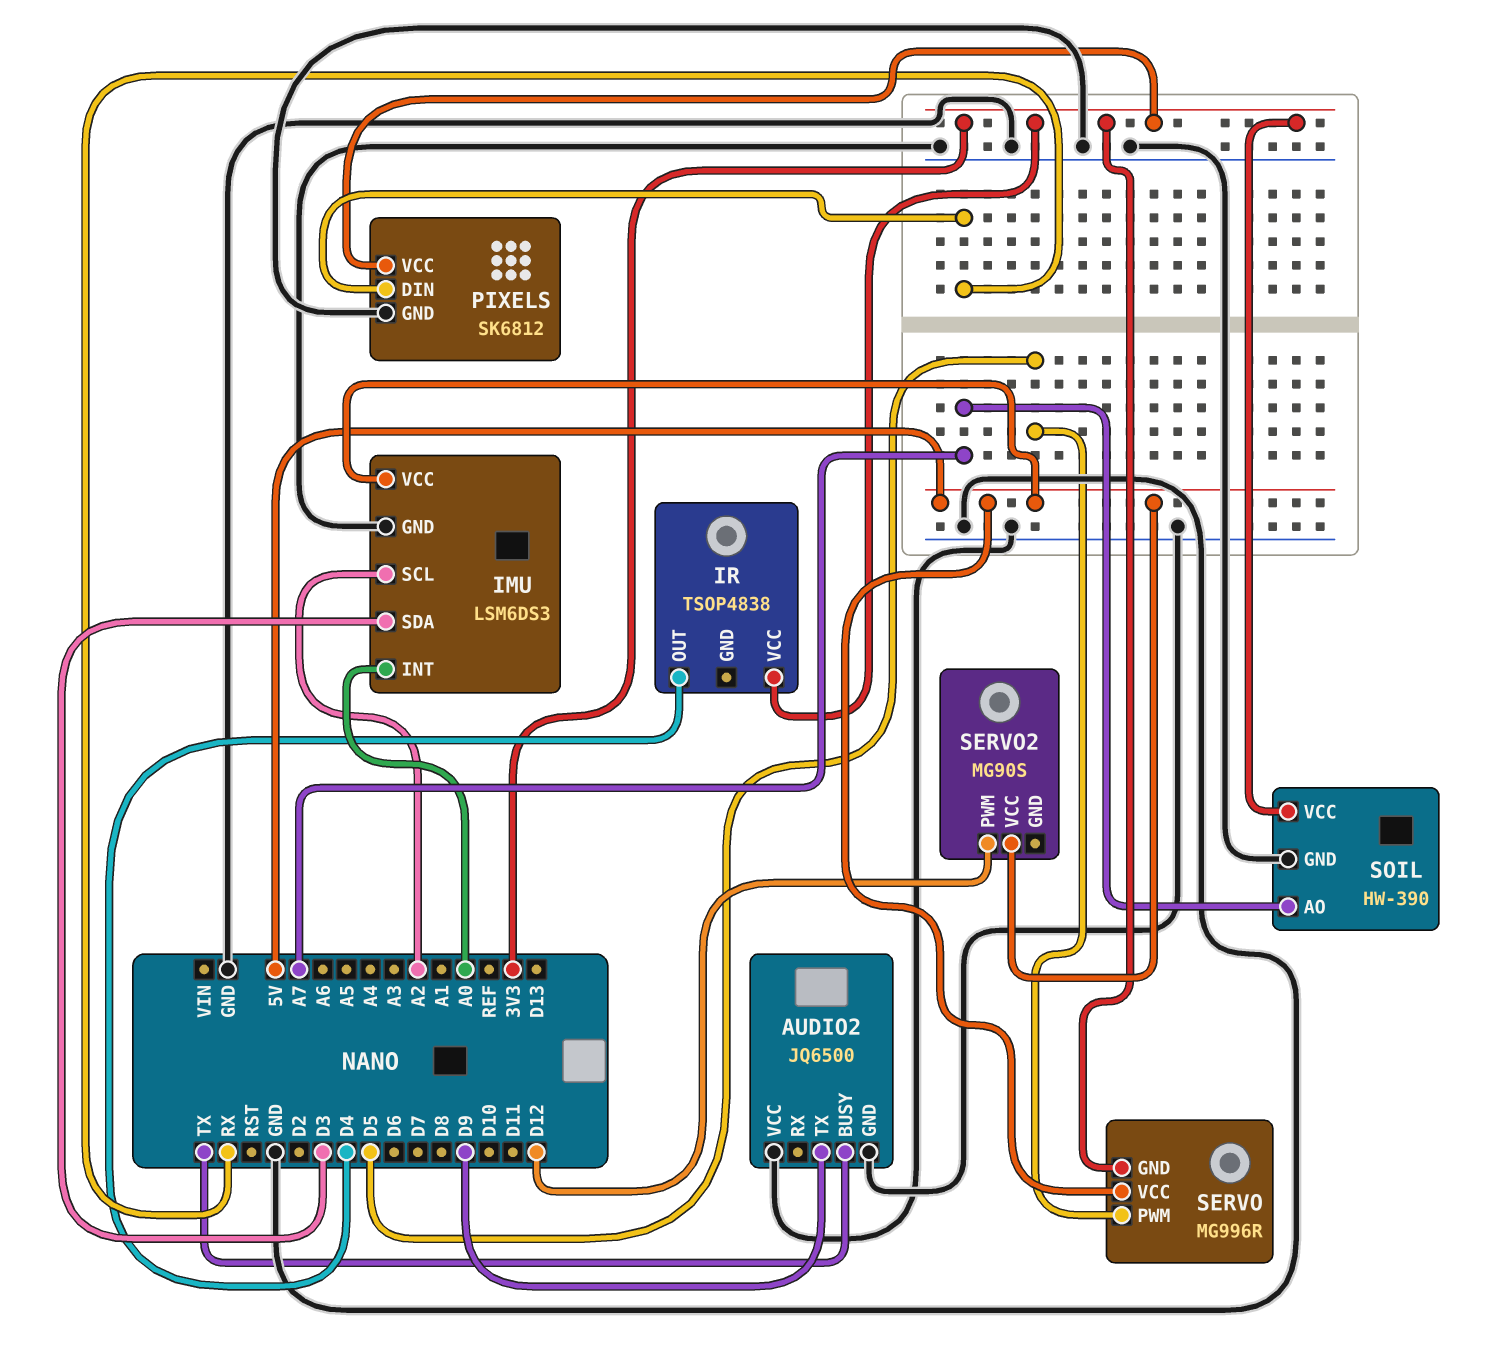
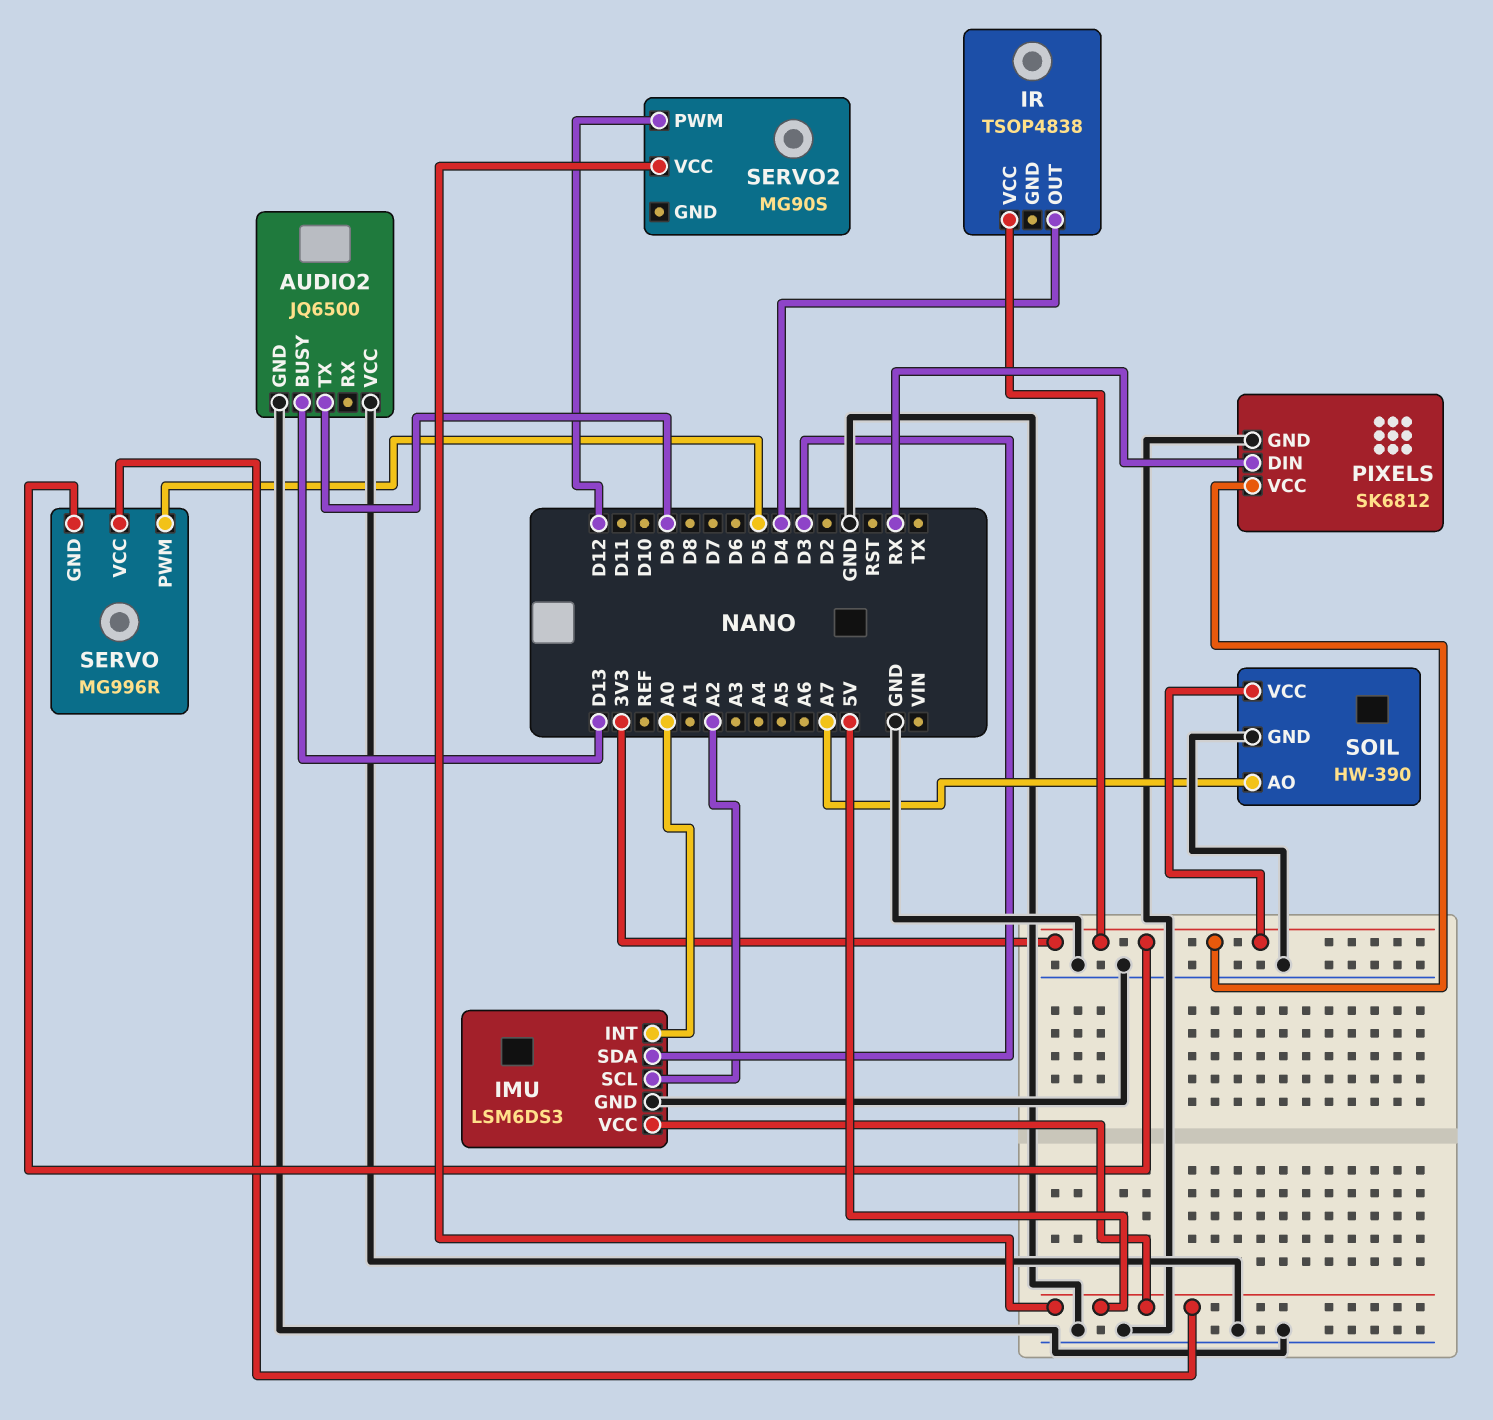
AUDIO2 pin BUSY: TX -> D13

